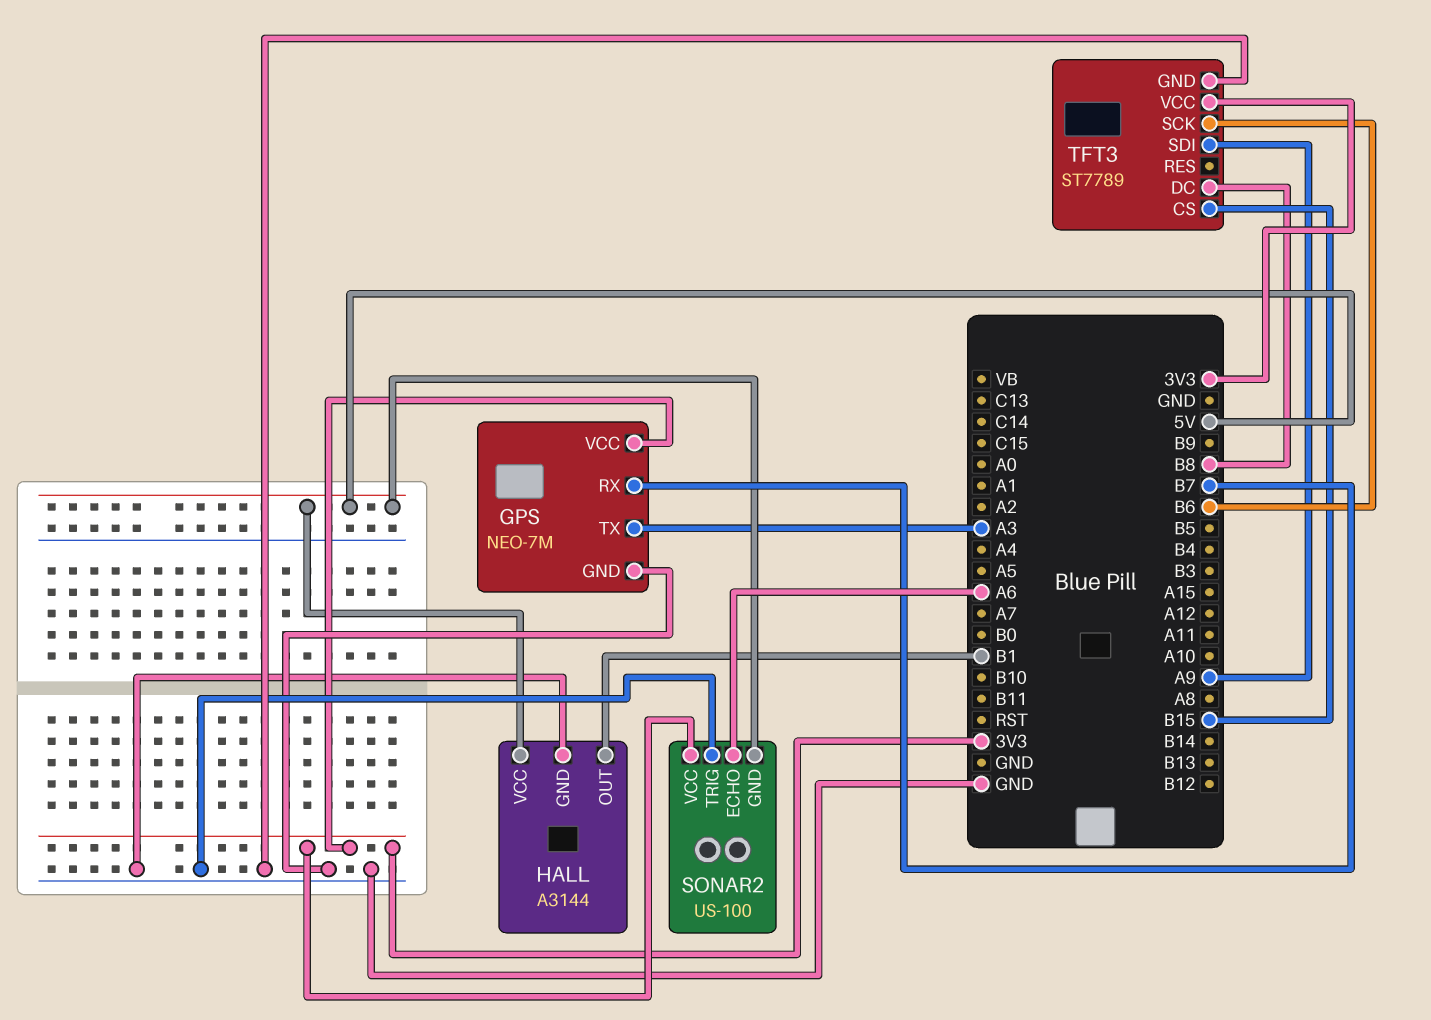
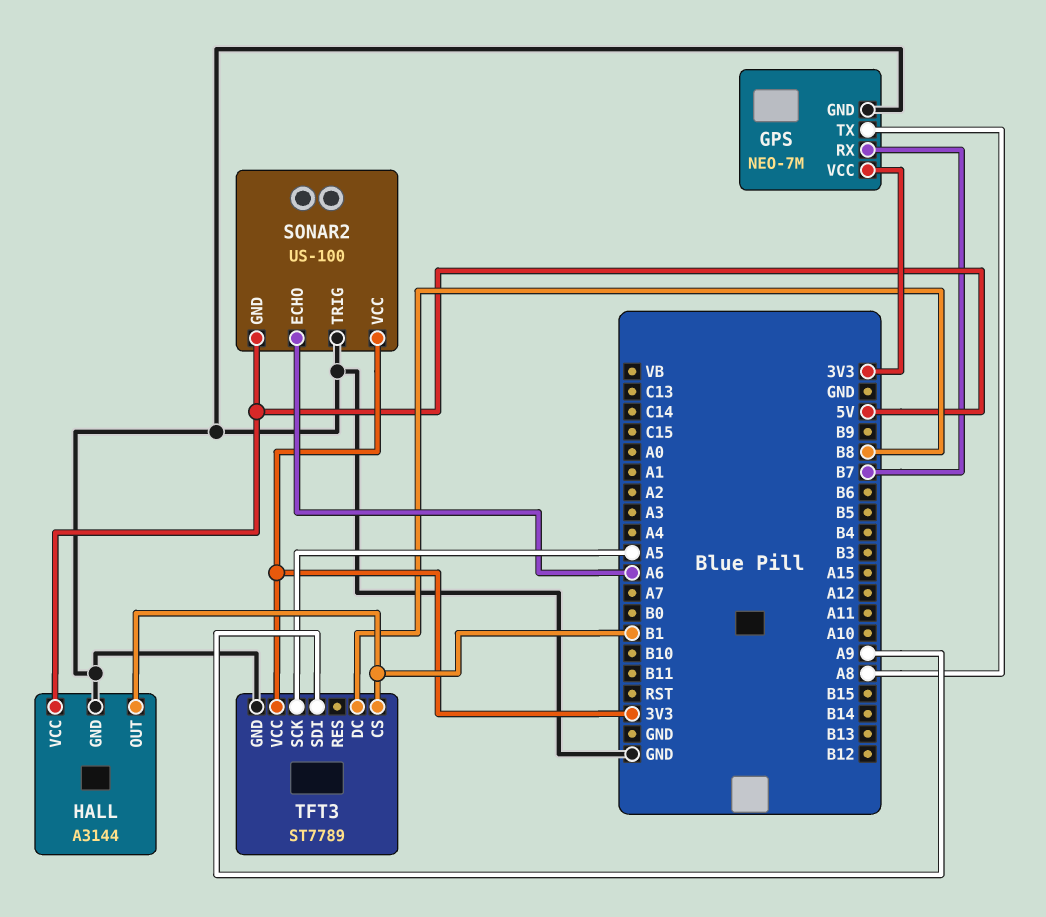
GPS pin TX: A3 -> A8
TFT3 pin CS: B15 -> B1
TFT3 pin SCK: B6 -> A5

